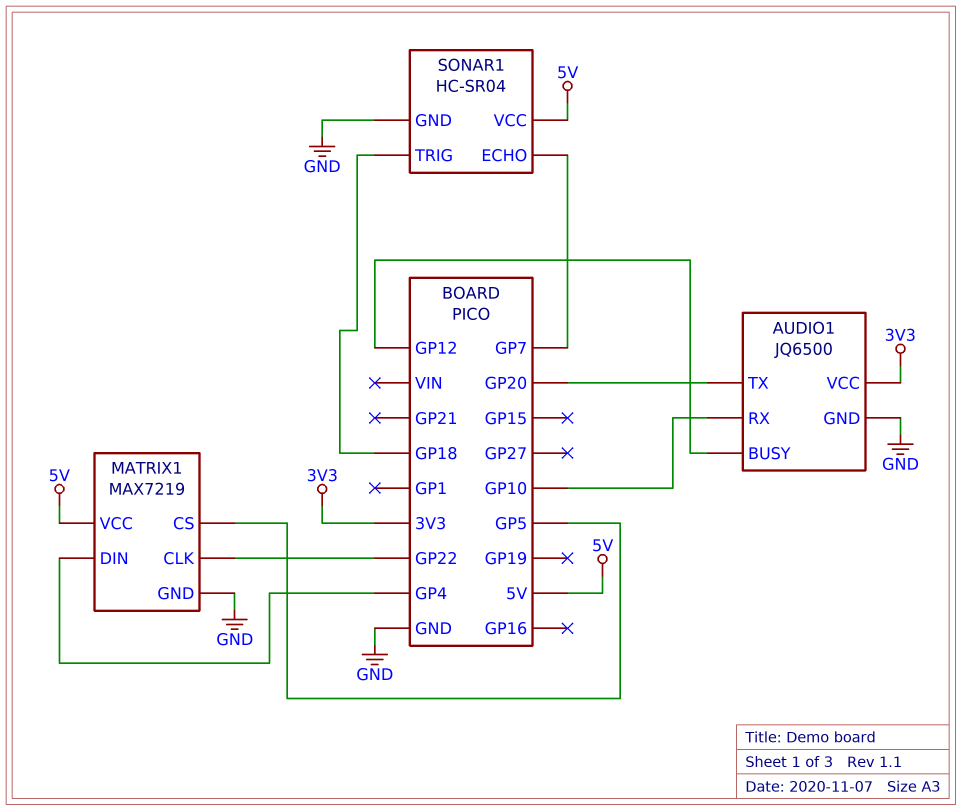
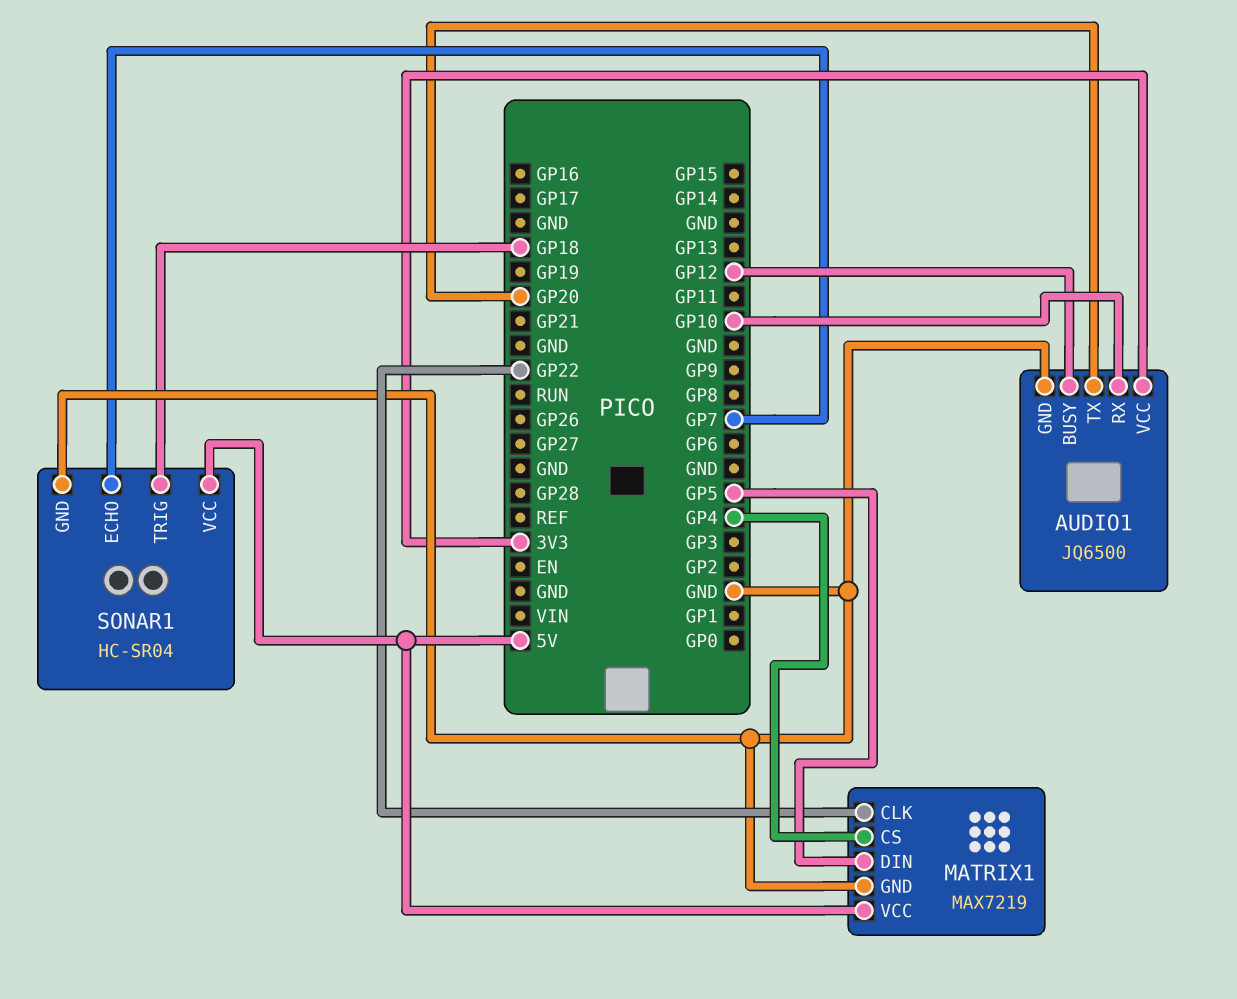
MATRIX1 pin CS: GP5 -> GP4
MATRIX1 pin DIN: GP4 -> GP5

